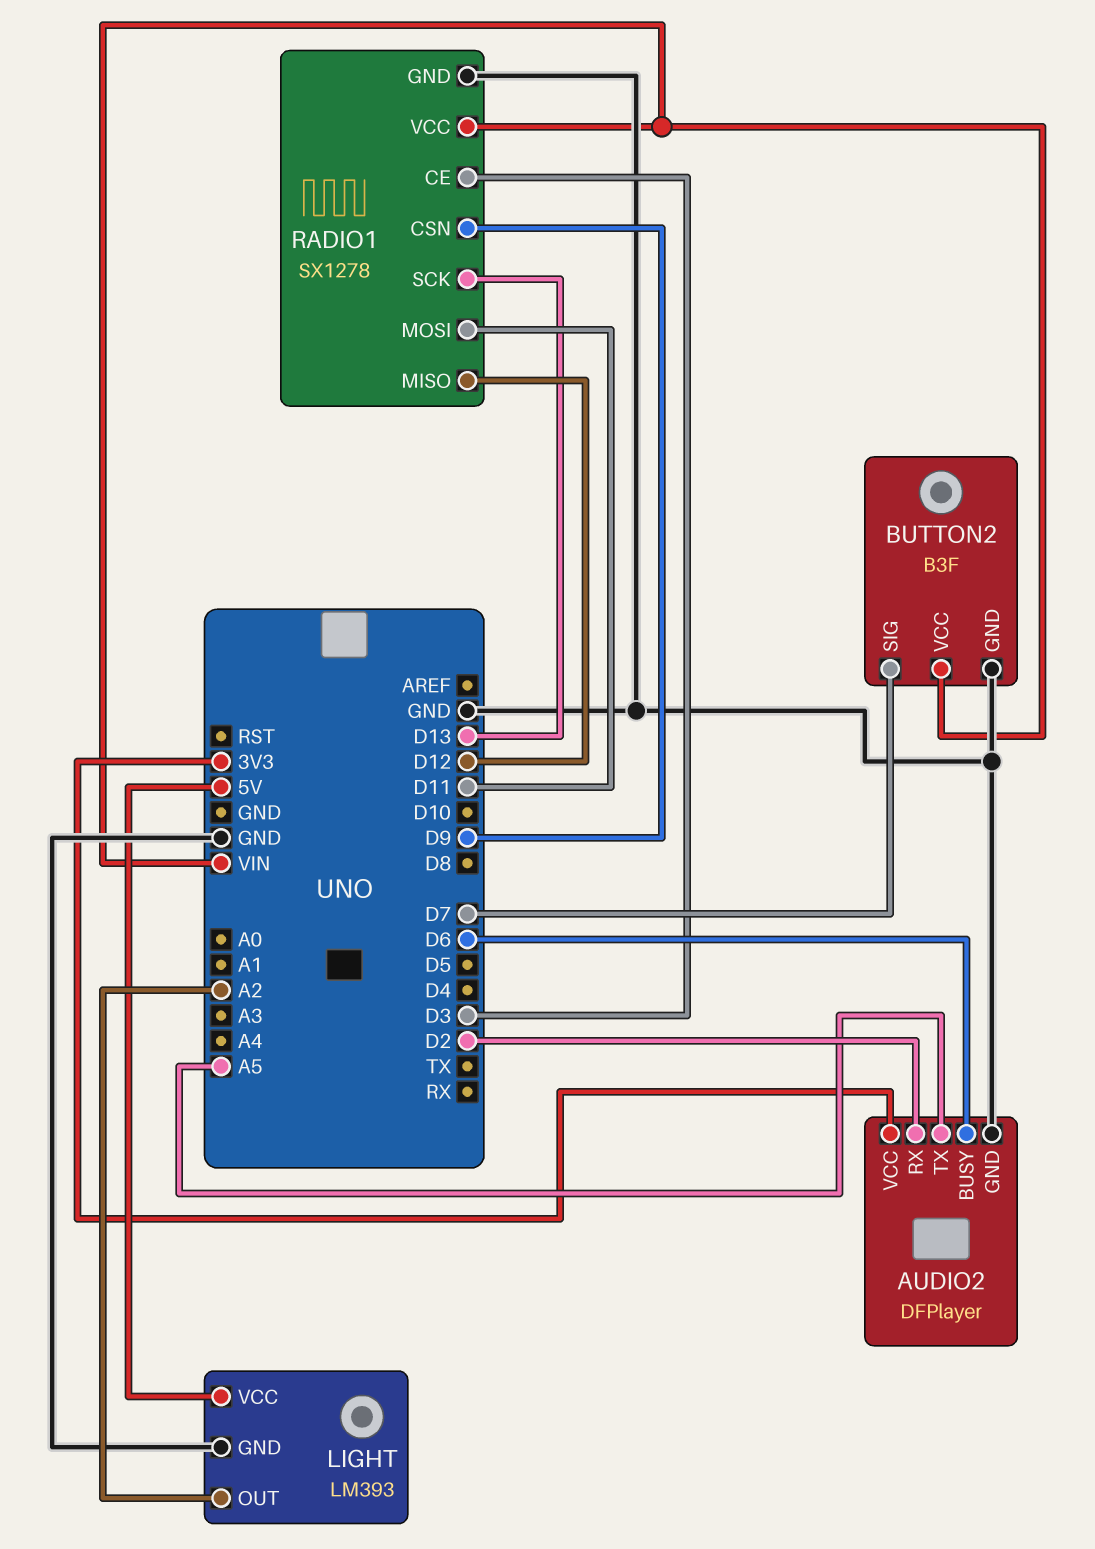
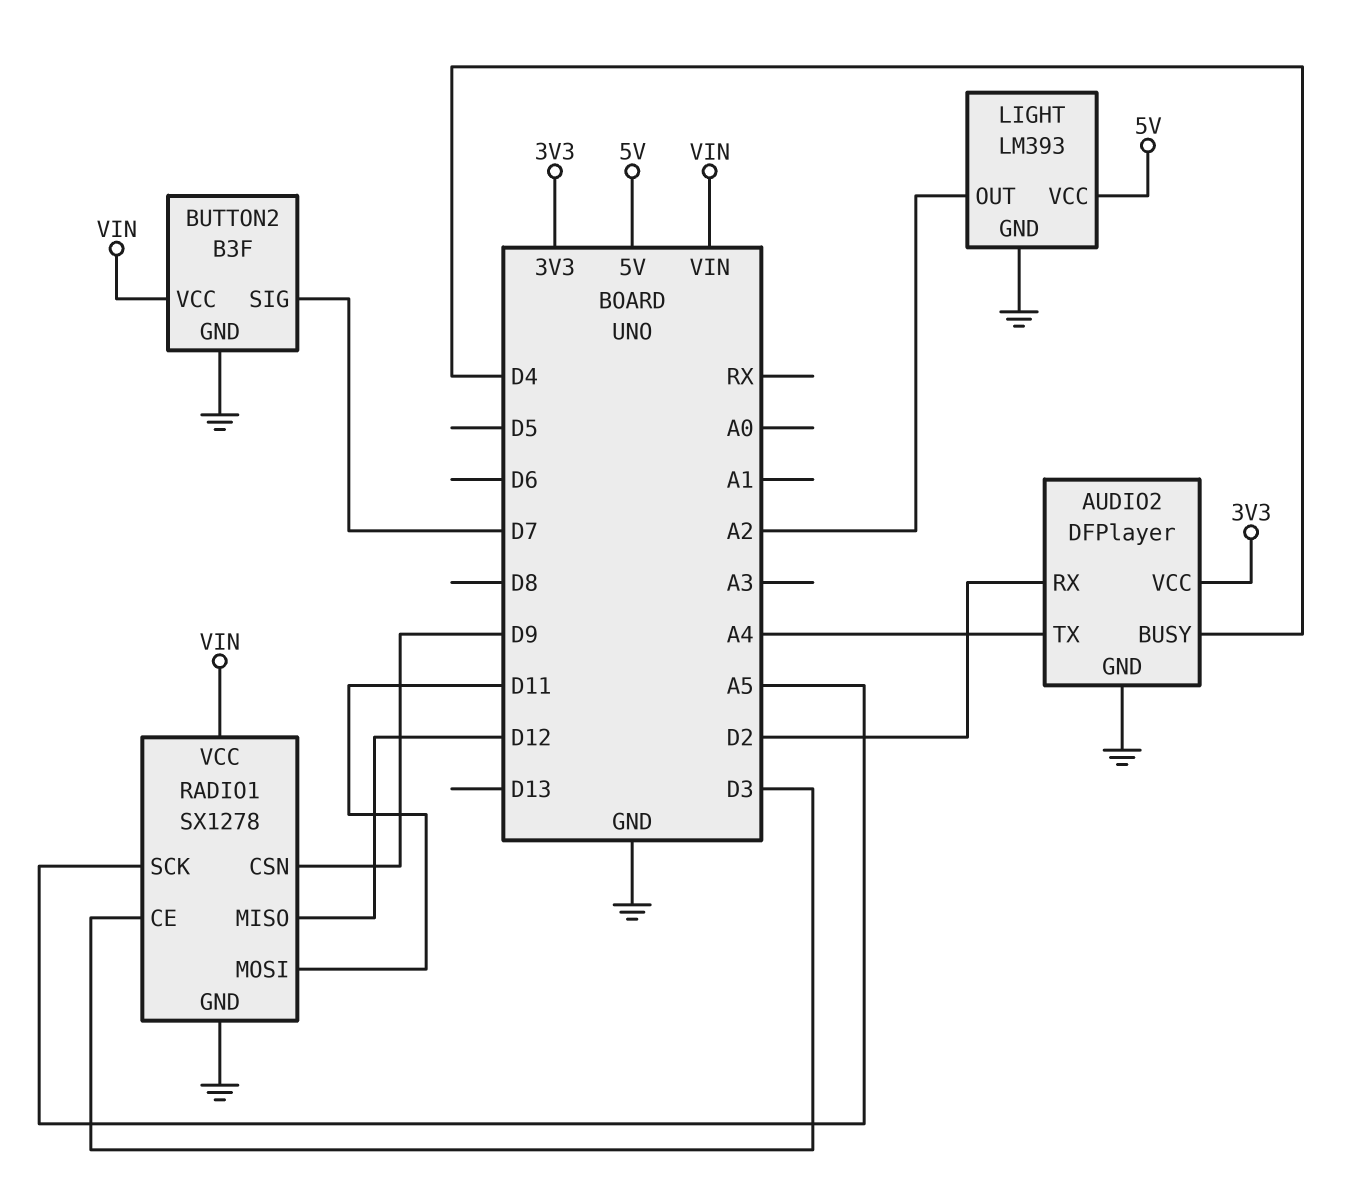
AUDIO2 pin BUSY: D6 -> D4
AUDIO2 pin TX: A5 -> A4
RADIO1 pin SCK: D13 -> A5

